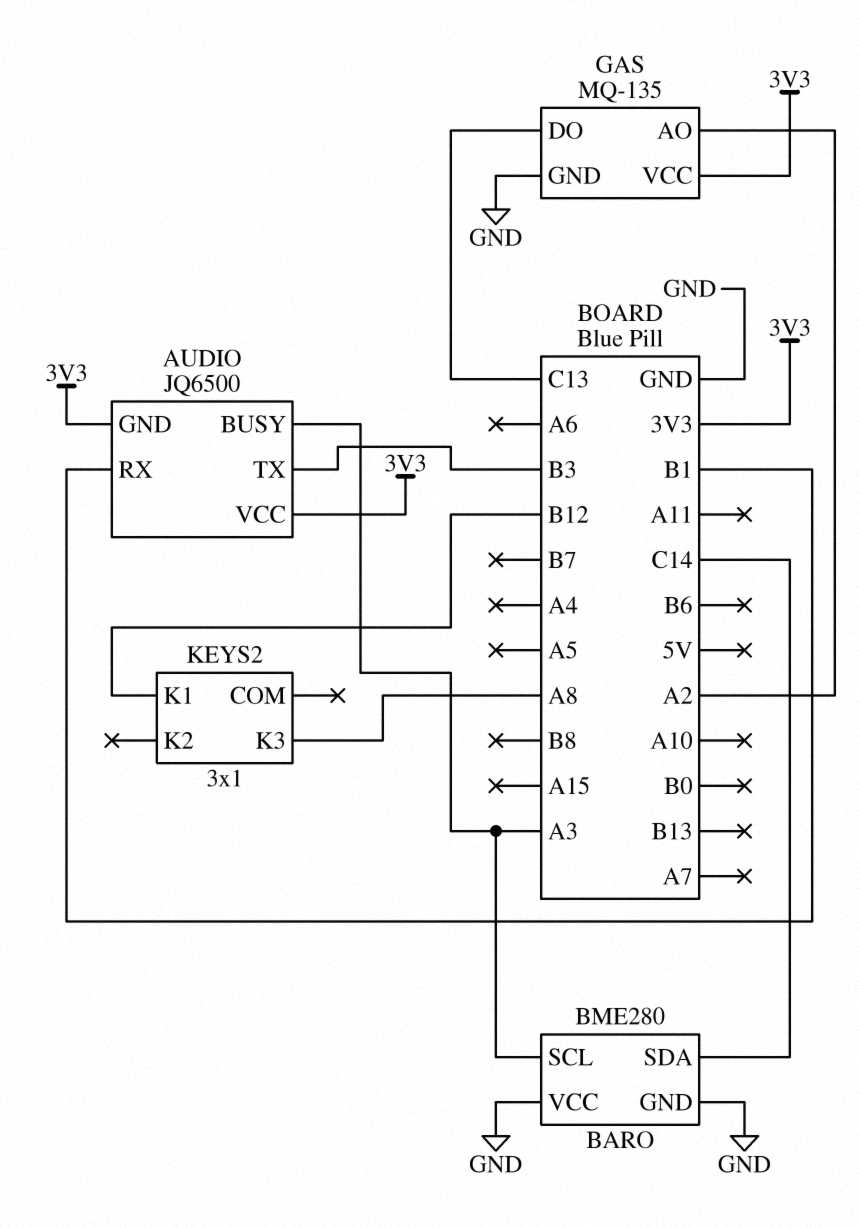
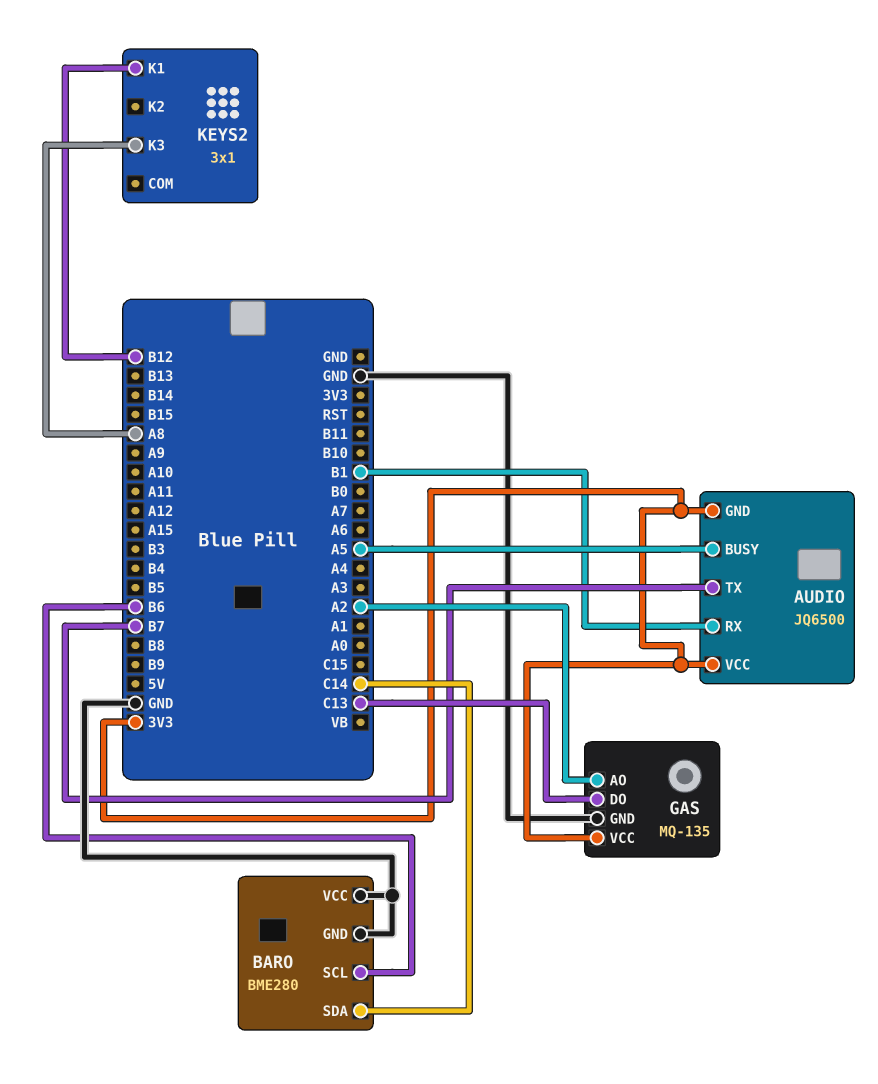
AUDIO pin BUSY: A3 -> A5
AUDIO pin TX: B3 -> B7
BARO pin SCL: A3 -> B6

